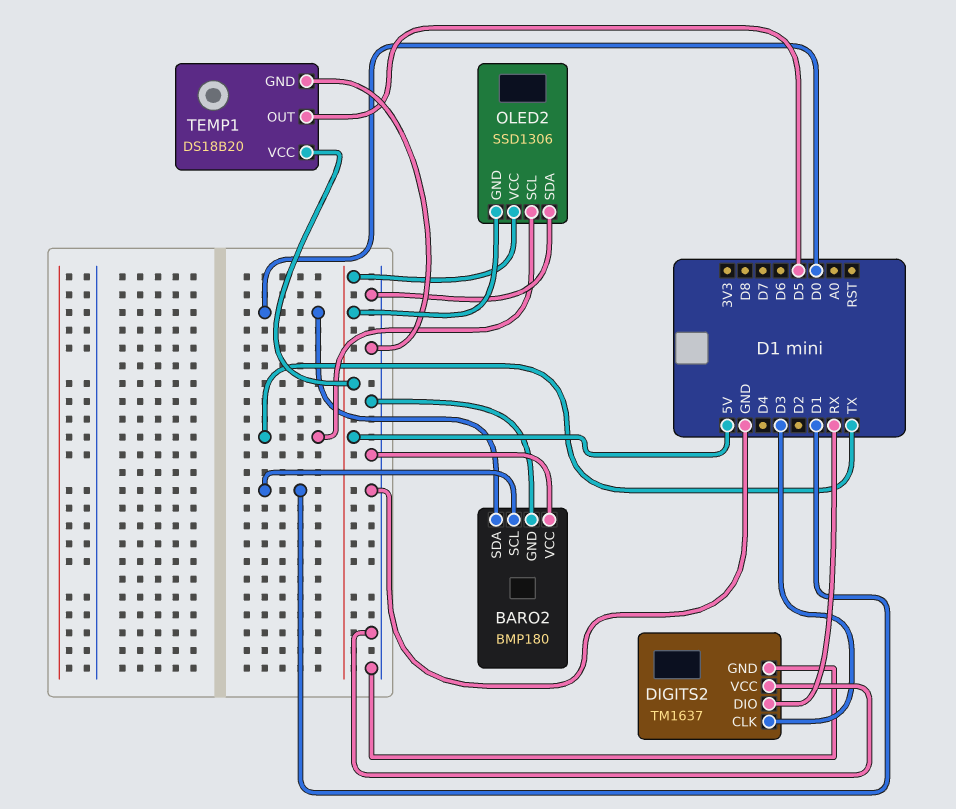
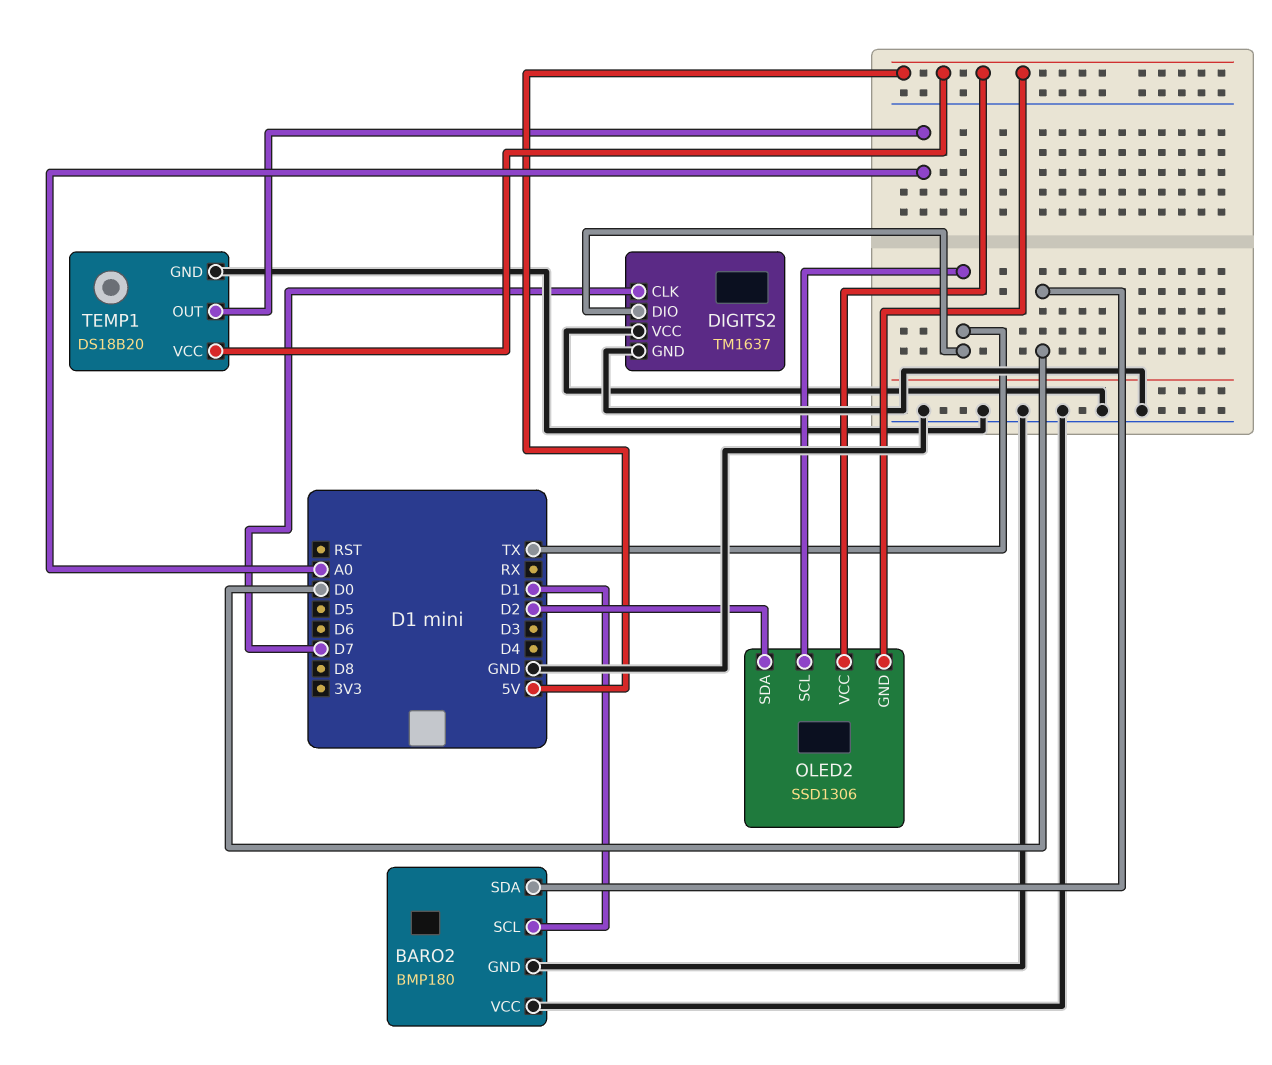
DIGITS2 pin CLK: D3 -> D7
DIGITS2 pin DIO: RX -> TX
OLED2 pin SDA: GND -> D2
TEMP1 pin OUT: D5 -> A0

